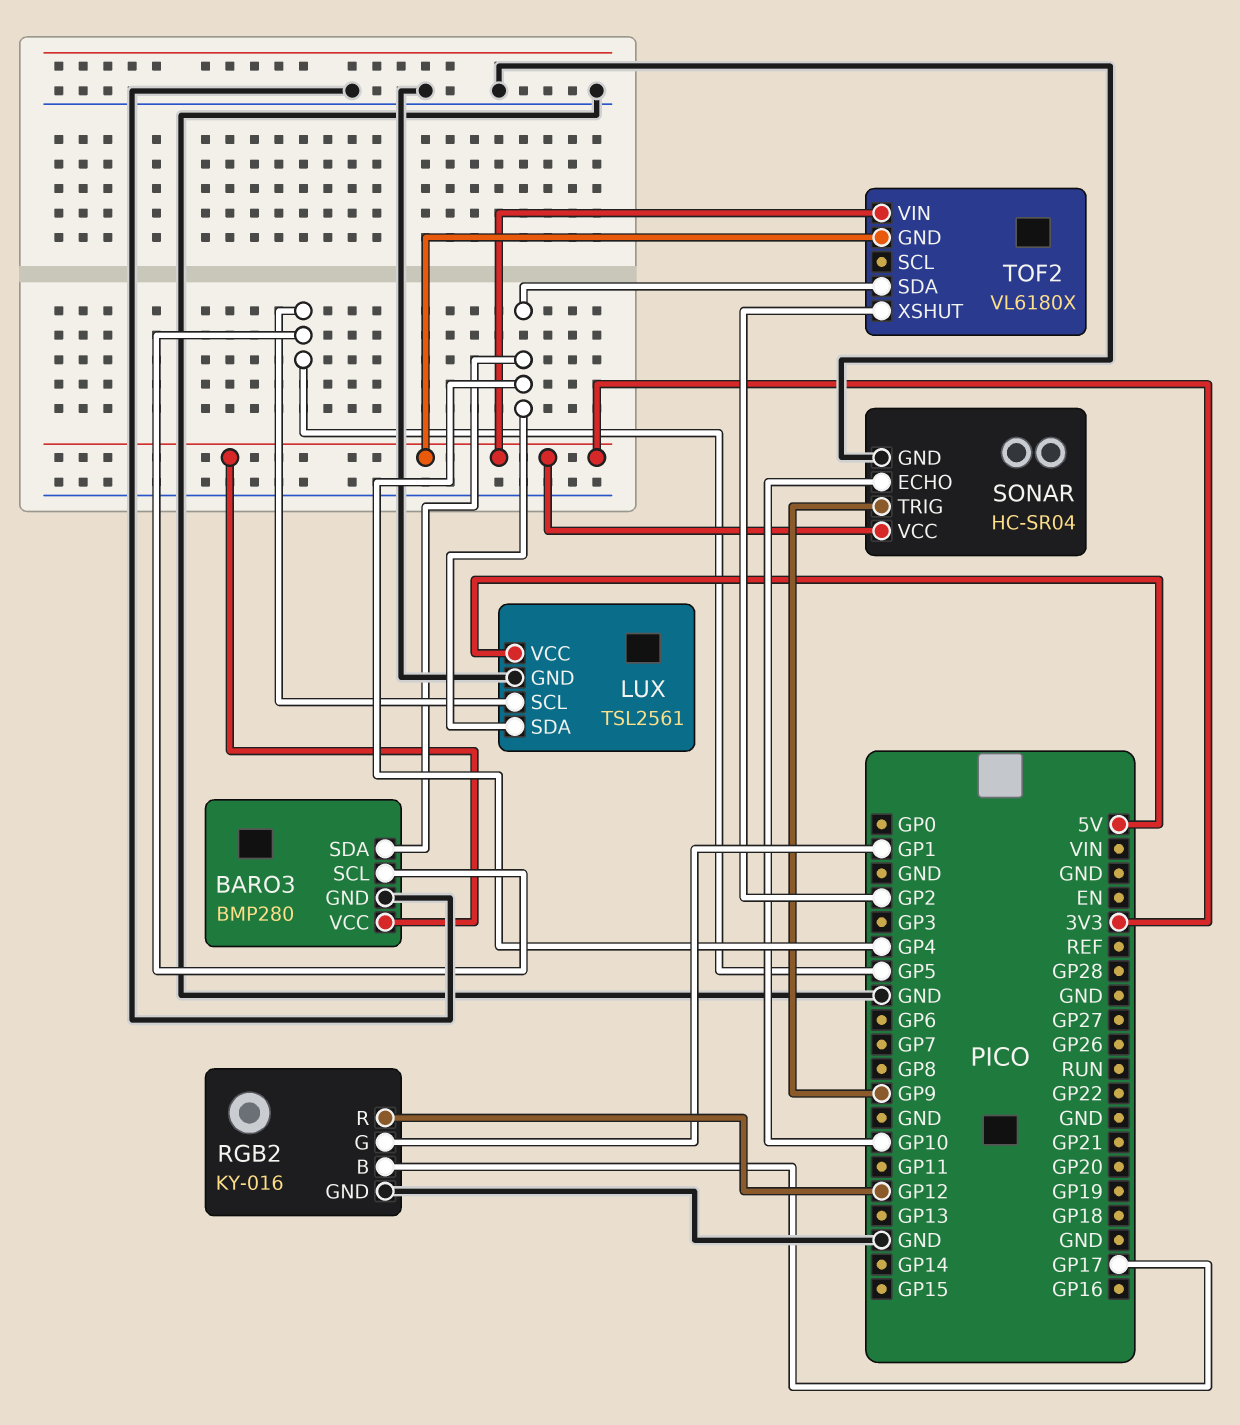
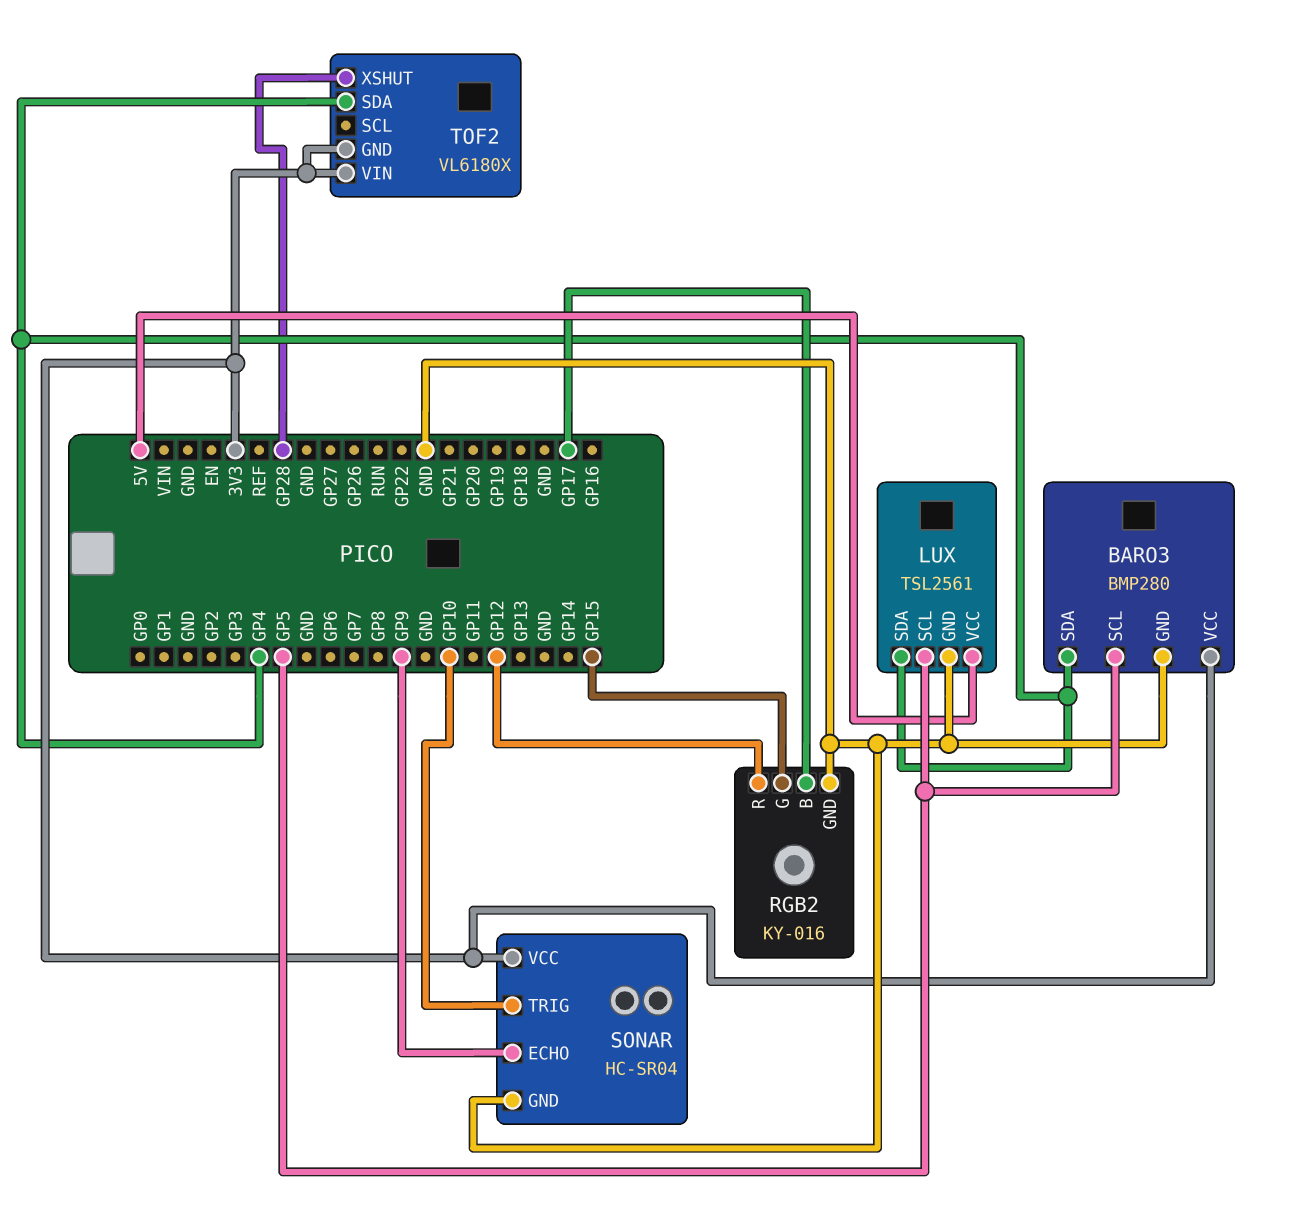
RGB2 pin G: GP1 -> GP15
SONAR pin ECHO: GP10 -> GP9
SONAR pin TRIG: GP9 -> GP10
TOF2 pin XSHUT: GP2 -> GP28

